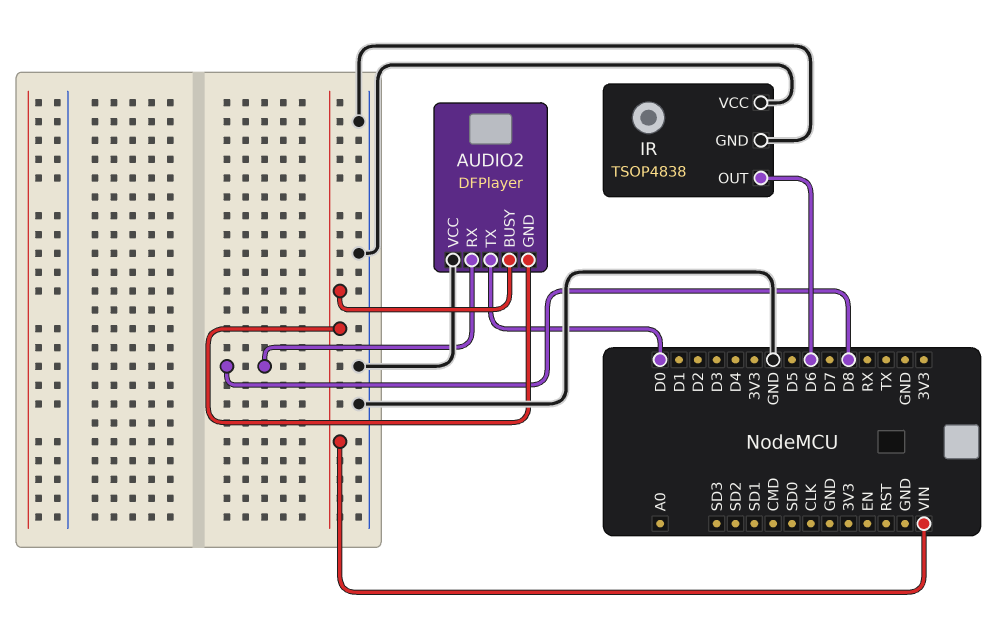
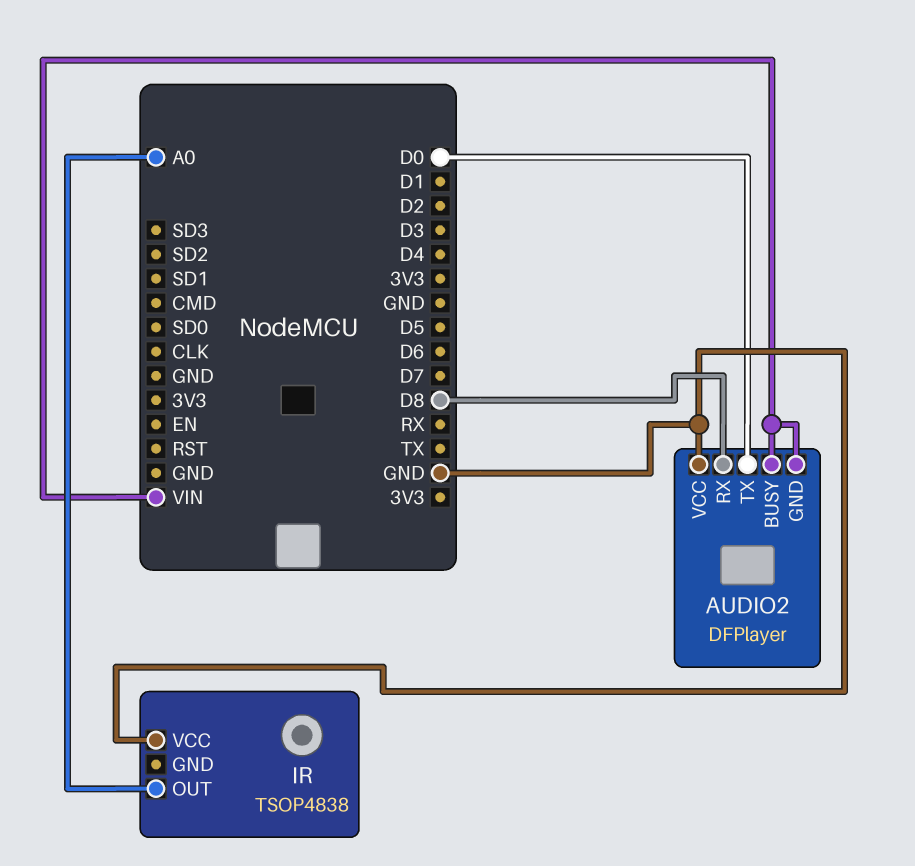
IR pin GND: GND -> none
IR pin OUT: D6 -> A0

